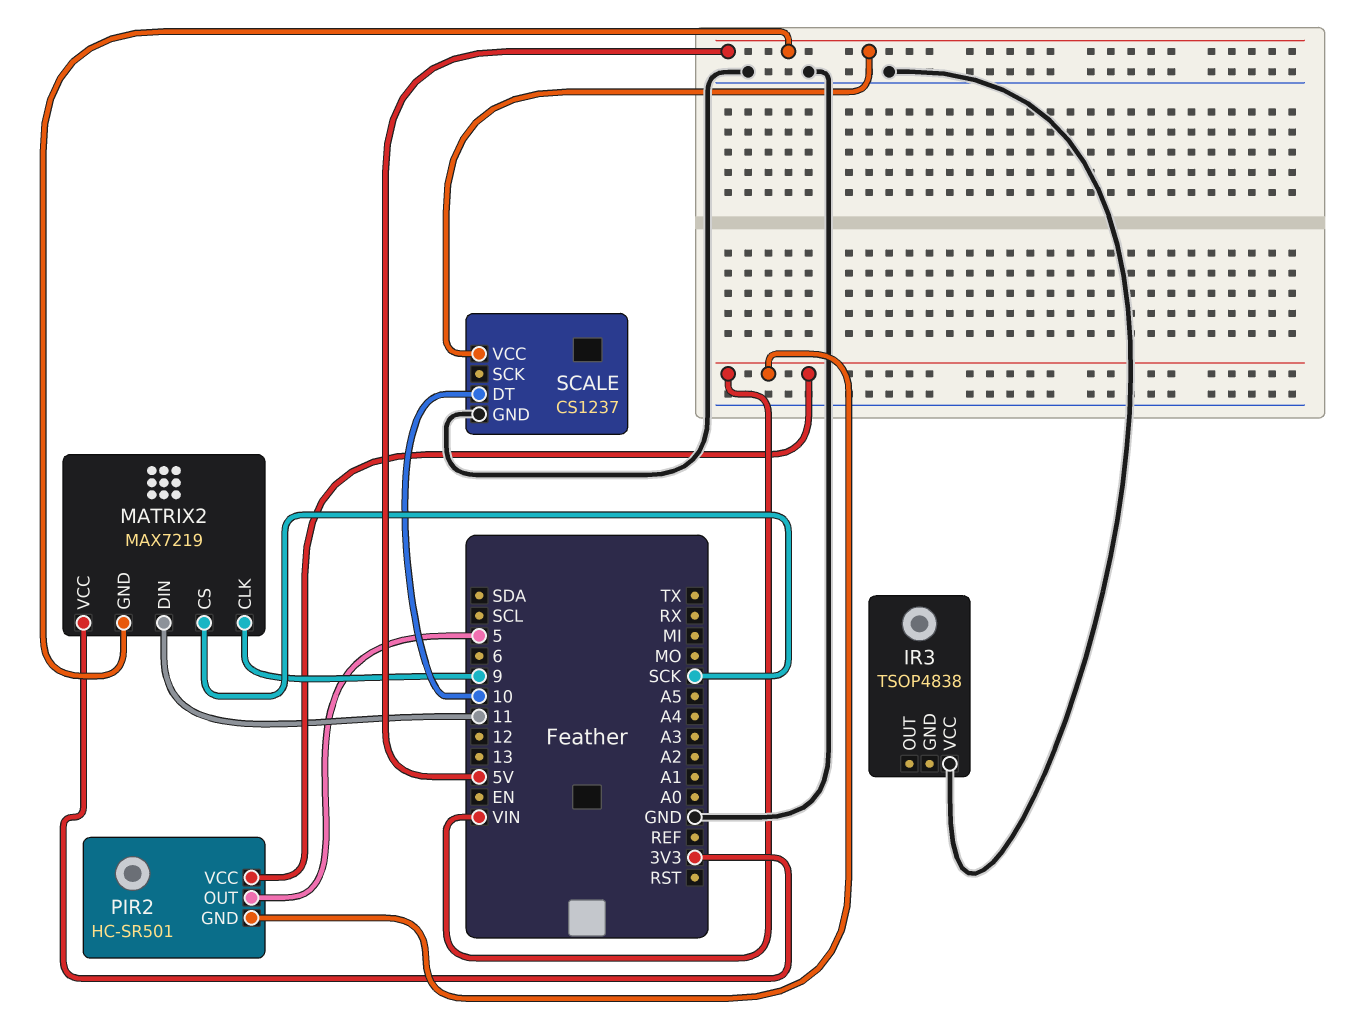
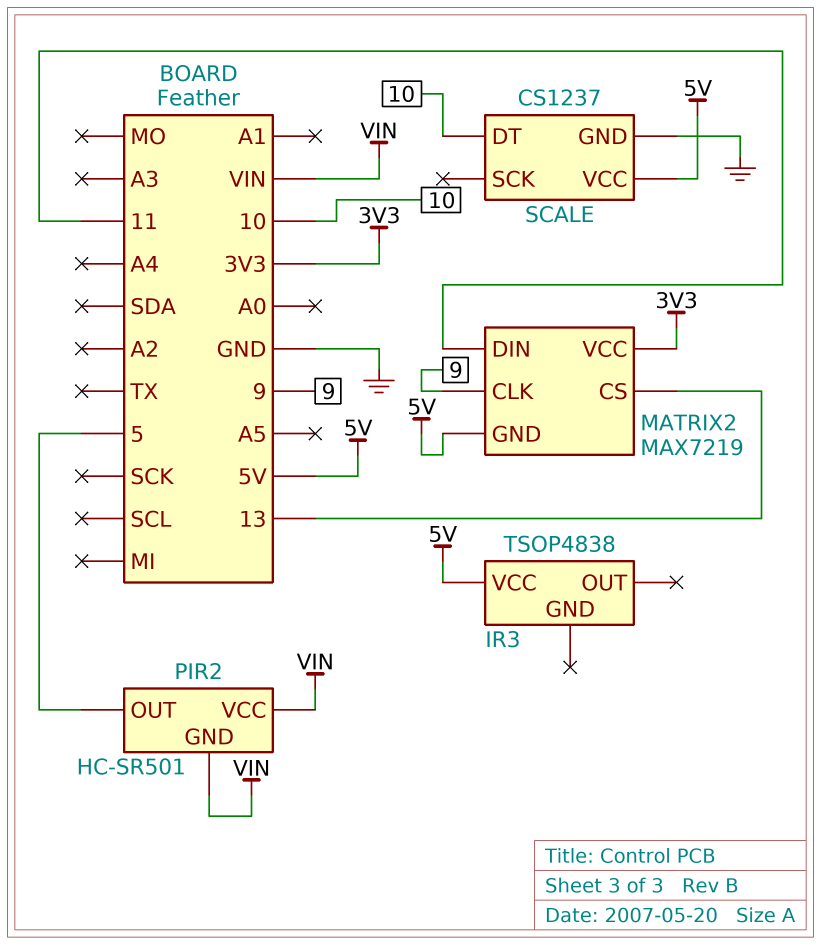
IR3 pin VCC: GND -> 5V
MATRIX2 pin CS: SCK -> 13

